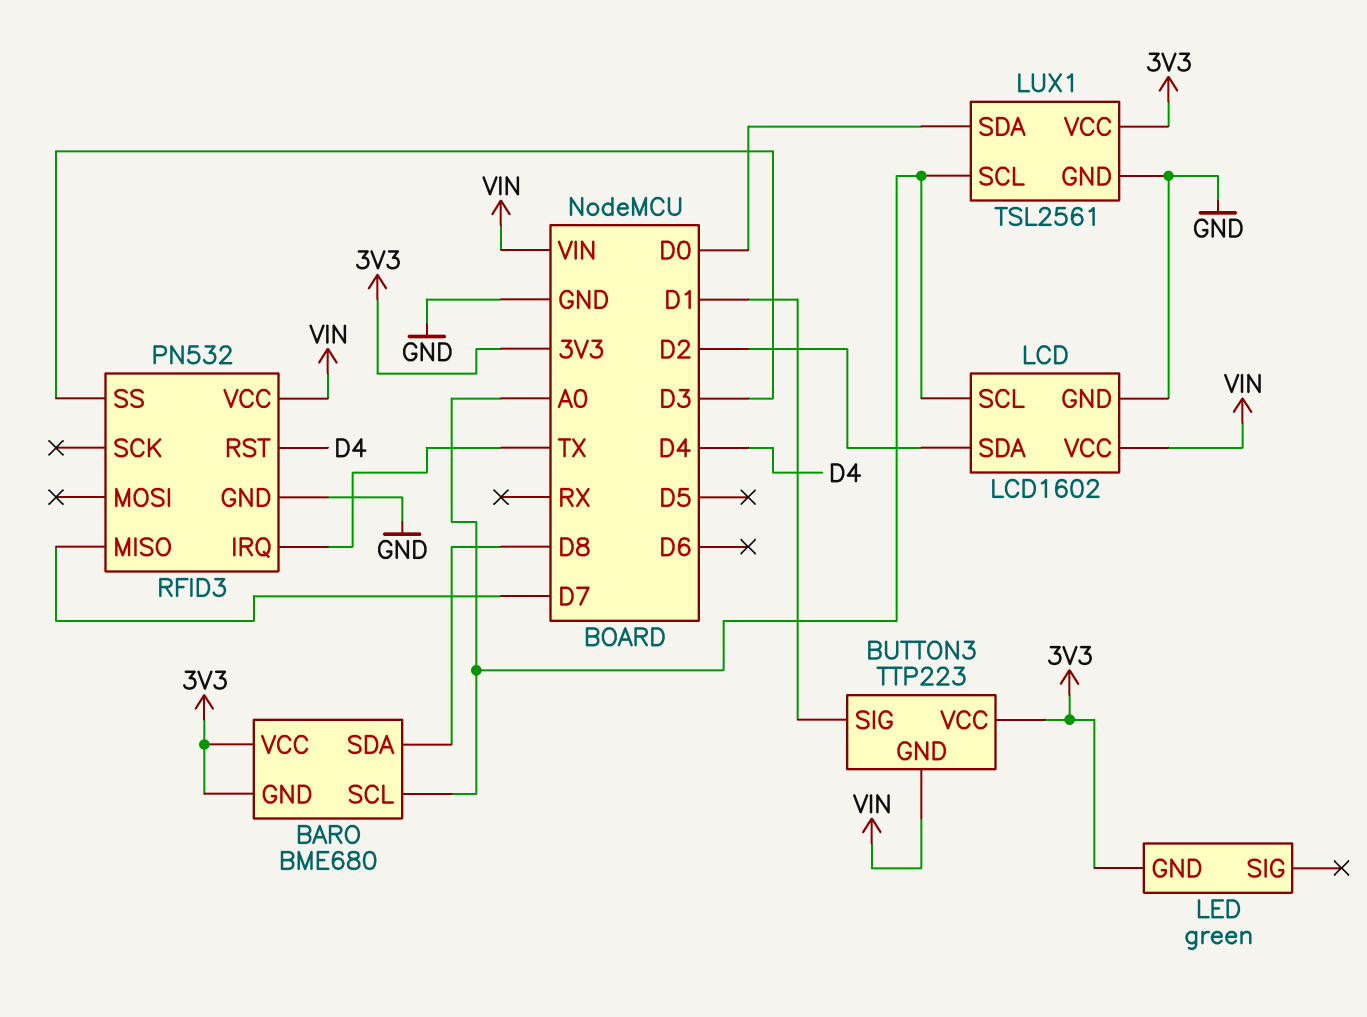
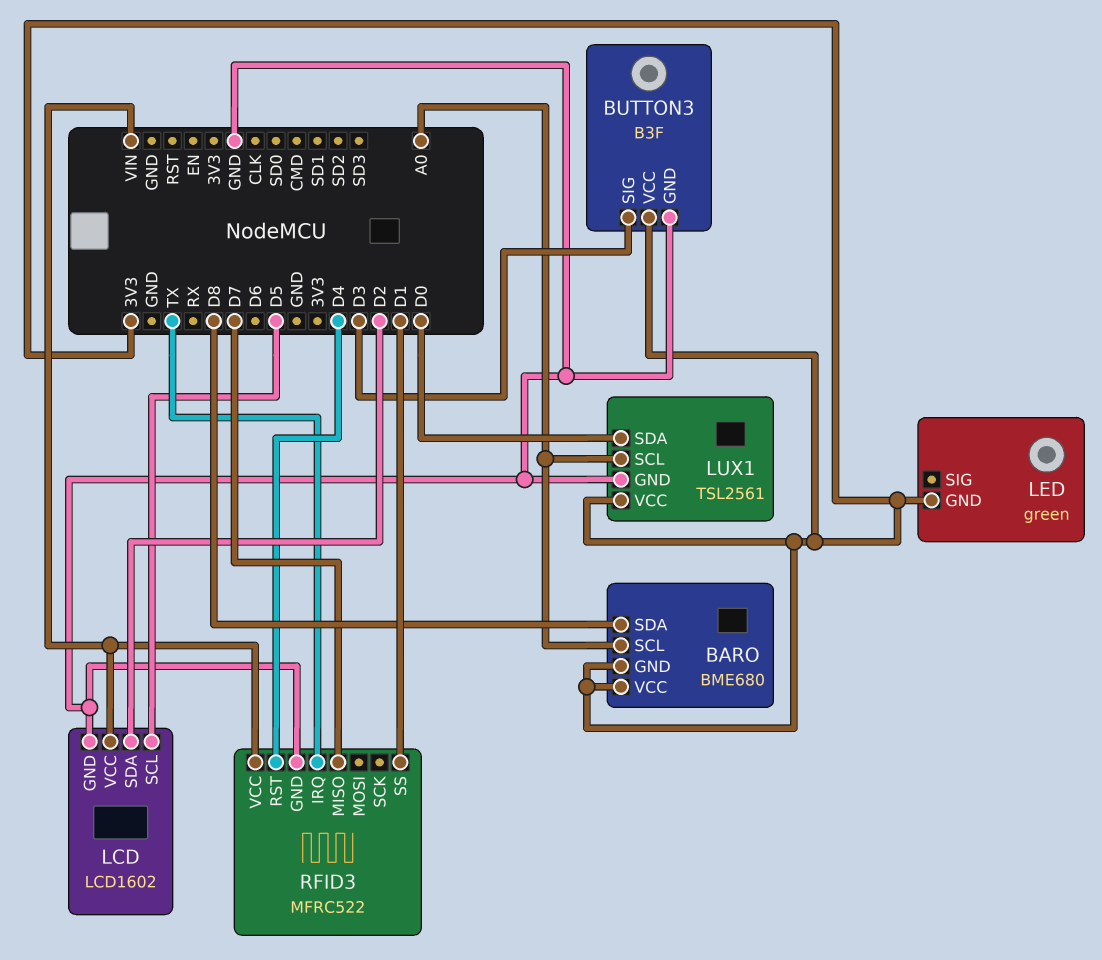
BUTTON3: TTP223 -> B3F
BUTTON3 pin GND: VIN -> GND
BUTTON3 pin SIG: D1 -> D3
LCD pin SCL: A0 -> D5
RFID3: PN532 -> MFRC522
RFID3 pin SS: D3 -> D1

